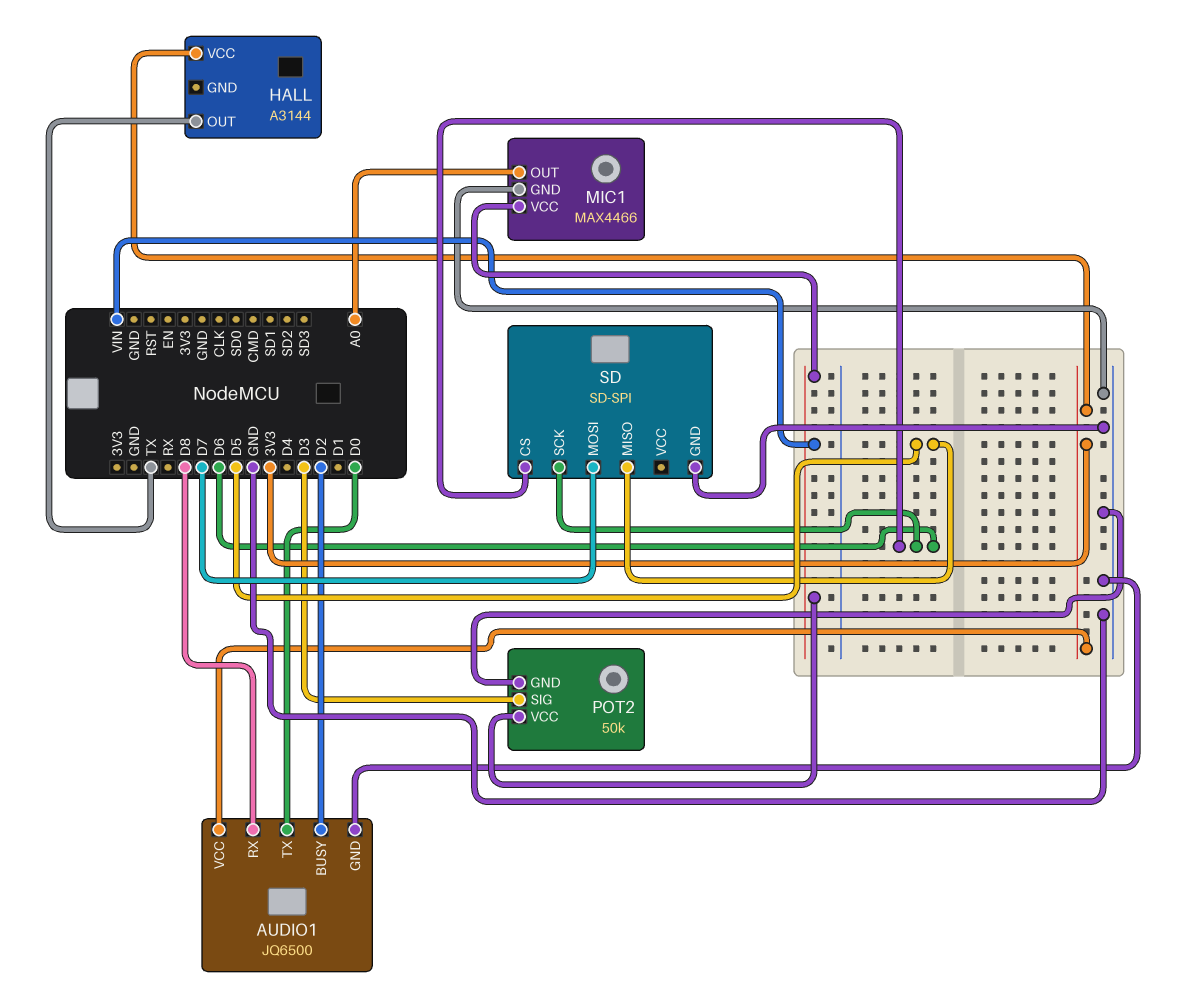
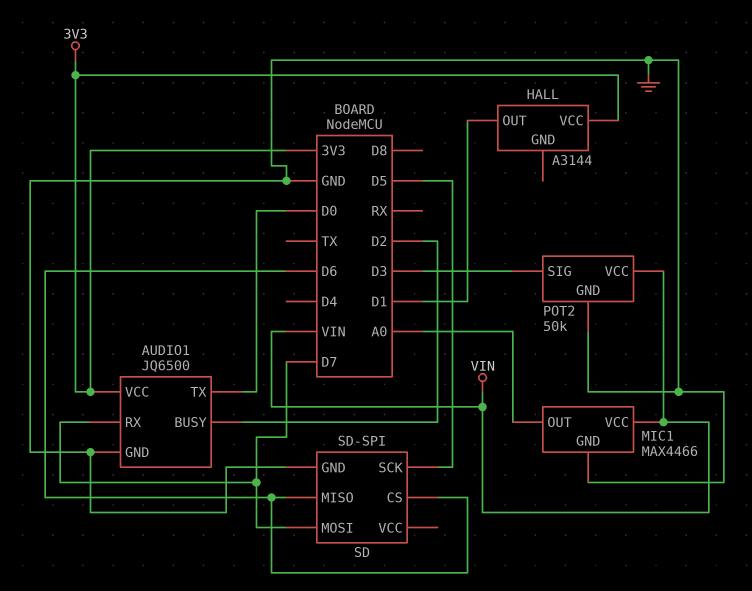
AUDIO1 pin RX: D8 -> D7
HALL pin OUT: TX -> D1
SD pin MISO: D5 -> D6
SD pin SCK: D6 -> D5

